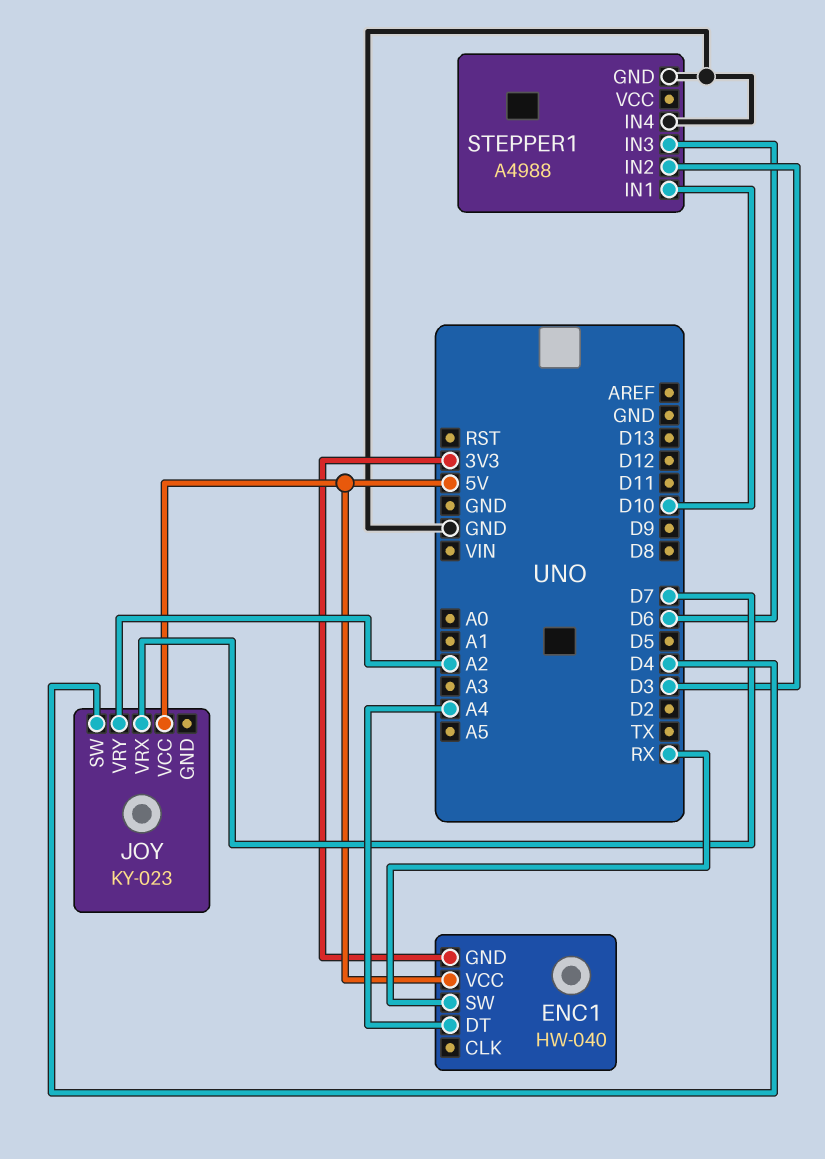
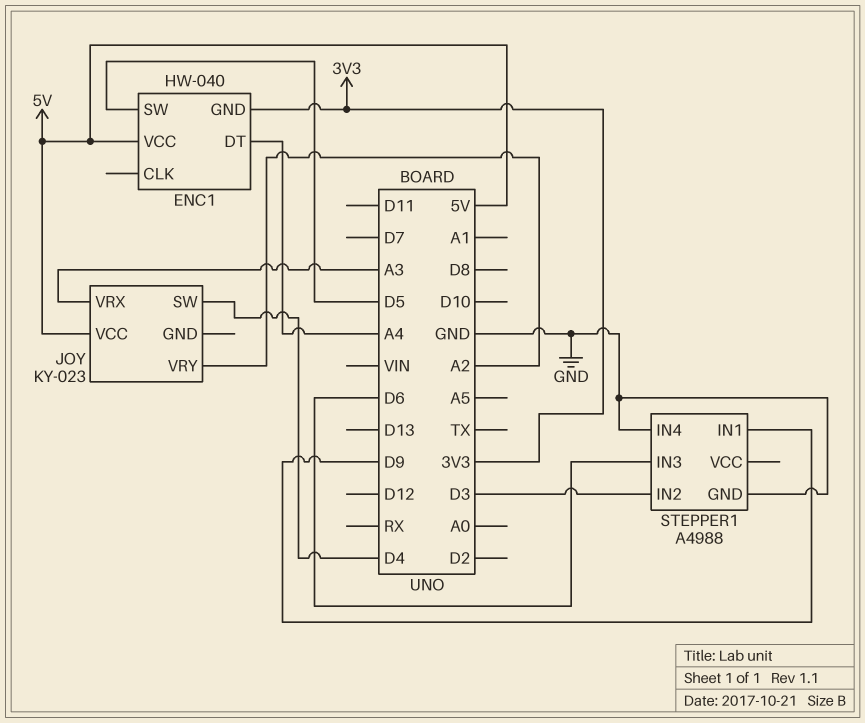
ENC1 pin SW: RX -> D5
JOY pin VRX: D7 -> A3
STEPPER1 pin IN1: D10 -> D9

